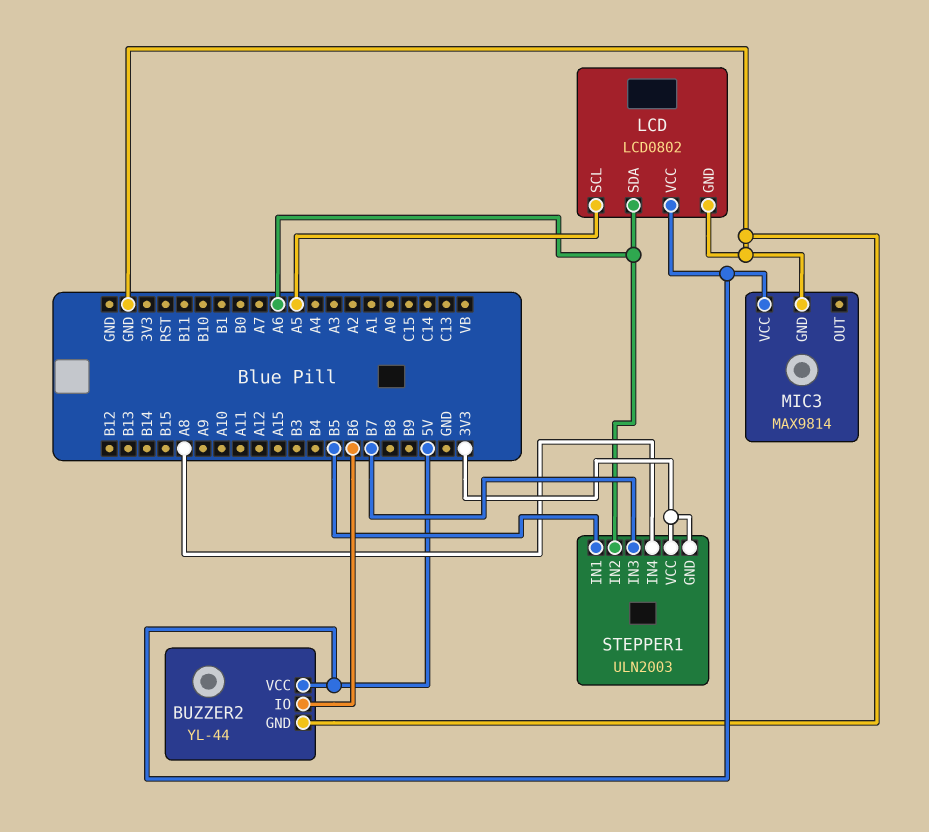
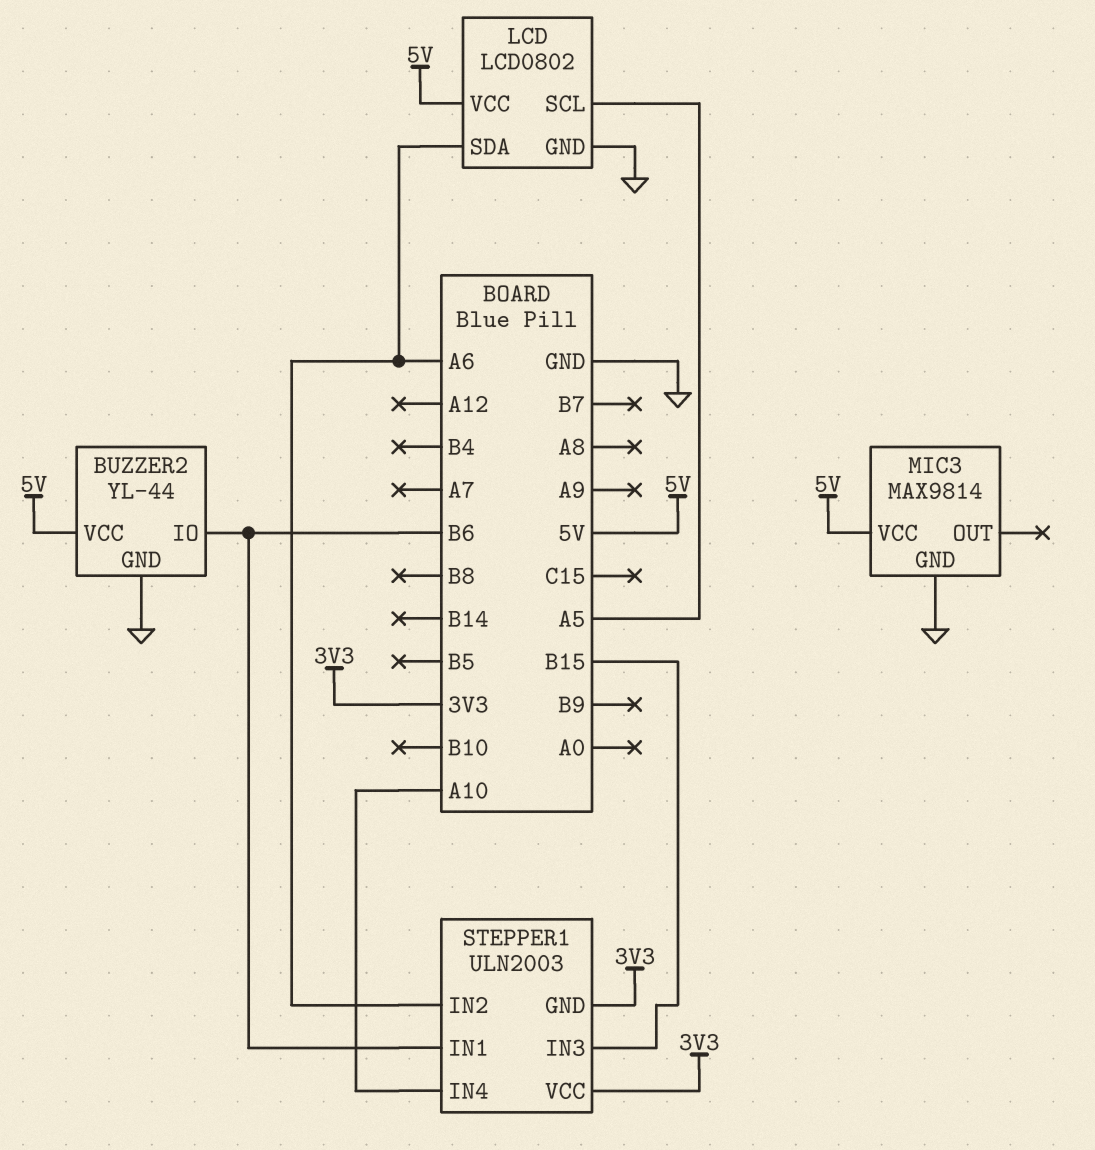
STEPPER1 pin IN1: B5 -> B6
STEPPER1 pin IN3: B7 -> B15
STEPPER1 pin IN4: A8 -> A10

